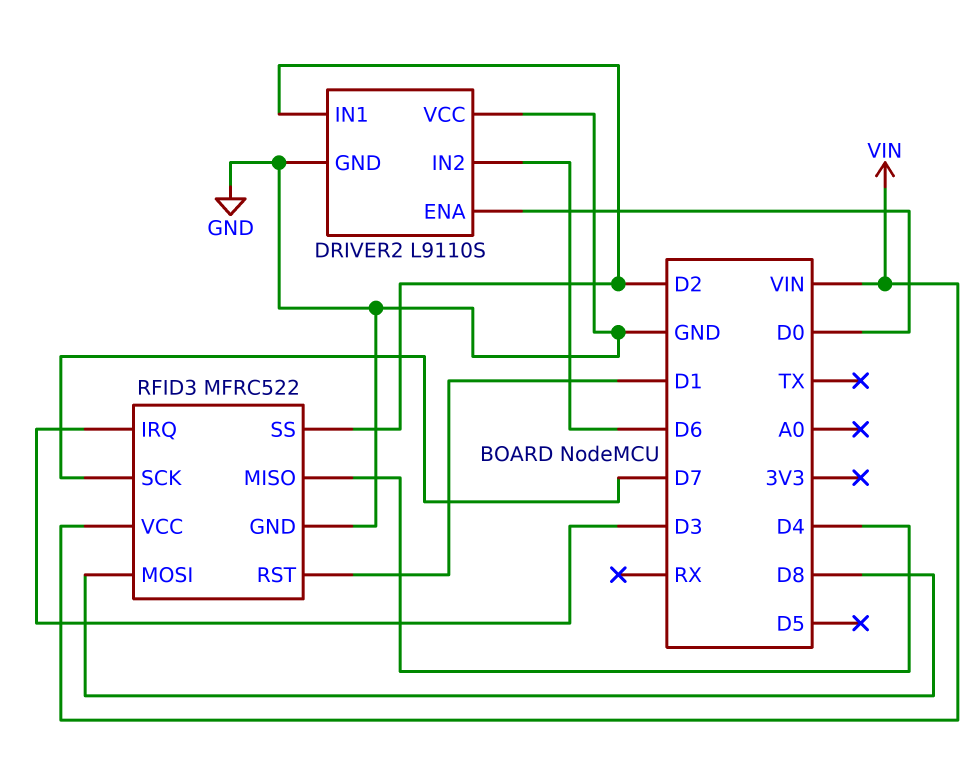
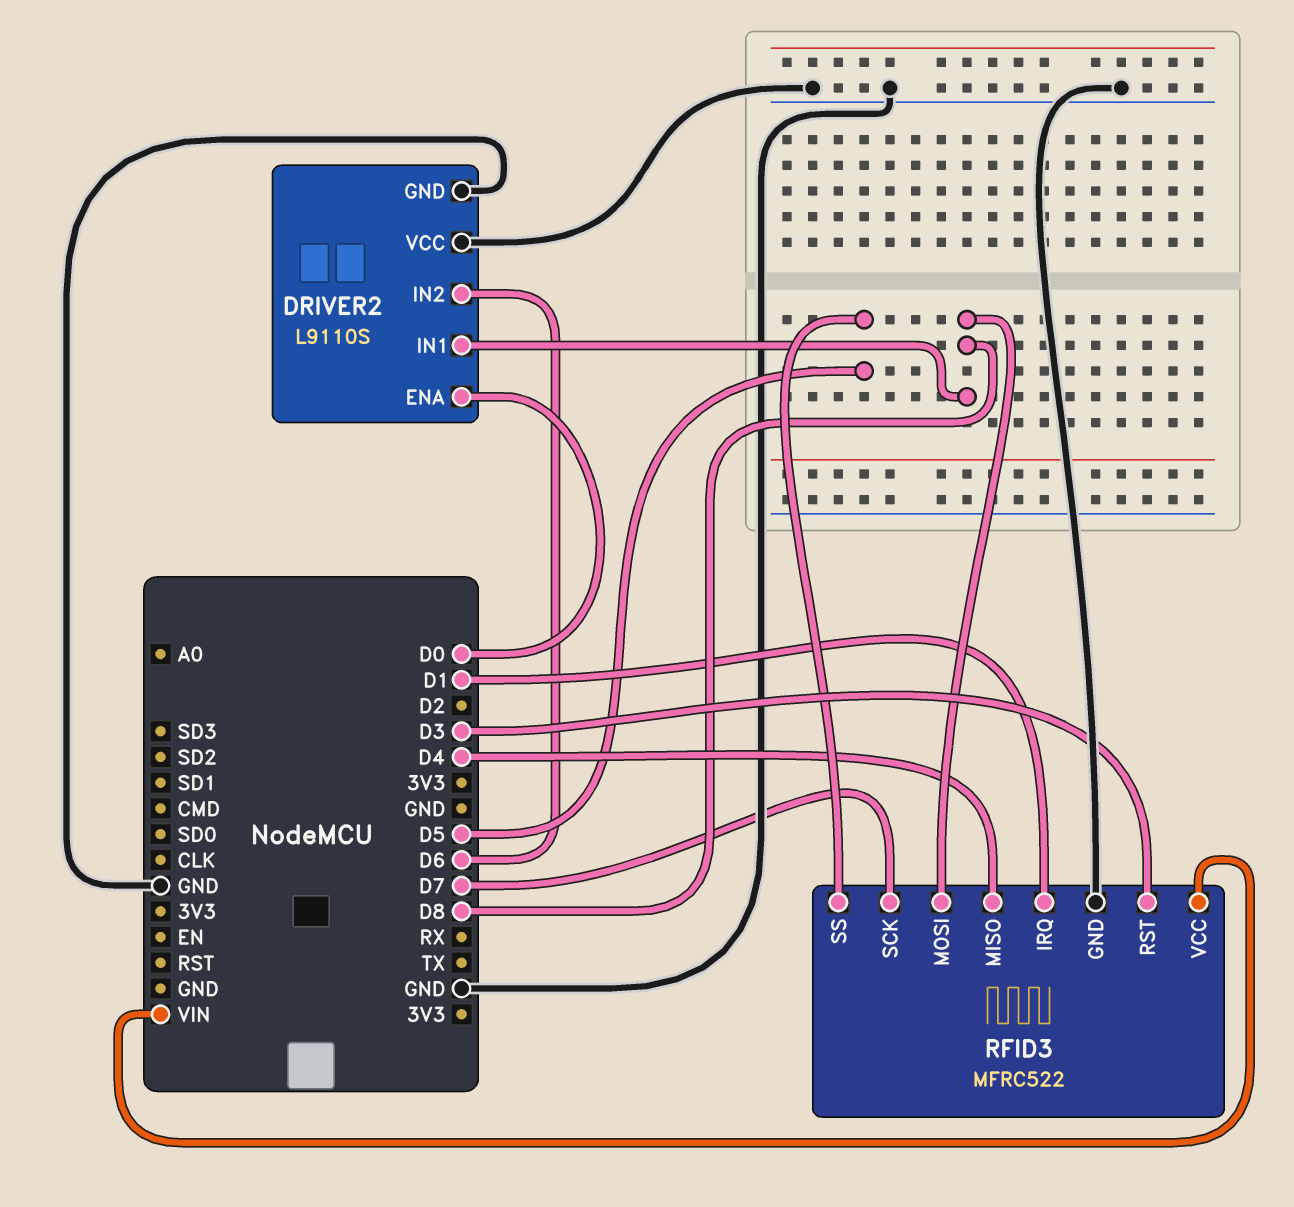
DRIVER2 pin IN1: D2 -> D8
RFID3 pin IRQ: D3 -> D1
RFID3 pin RST: D1 -> D3
RFID3 pin SS: D2 -> D5

